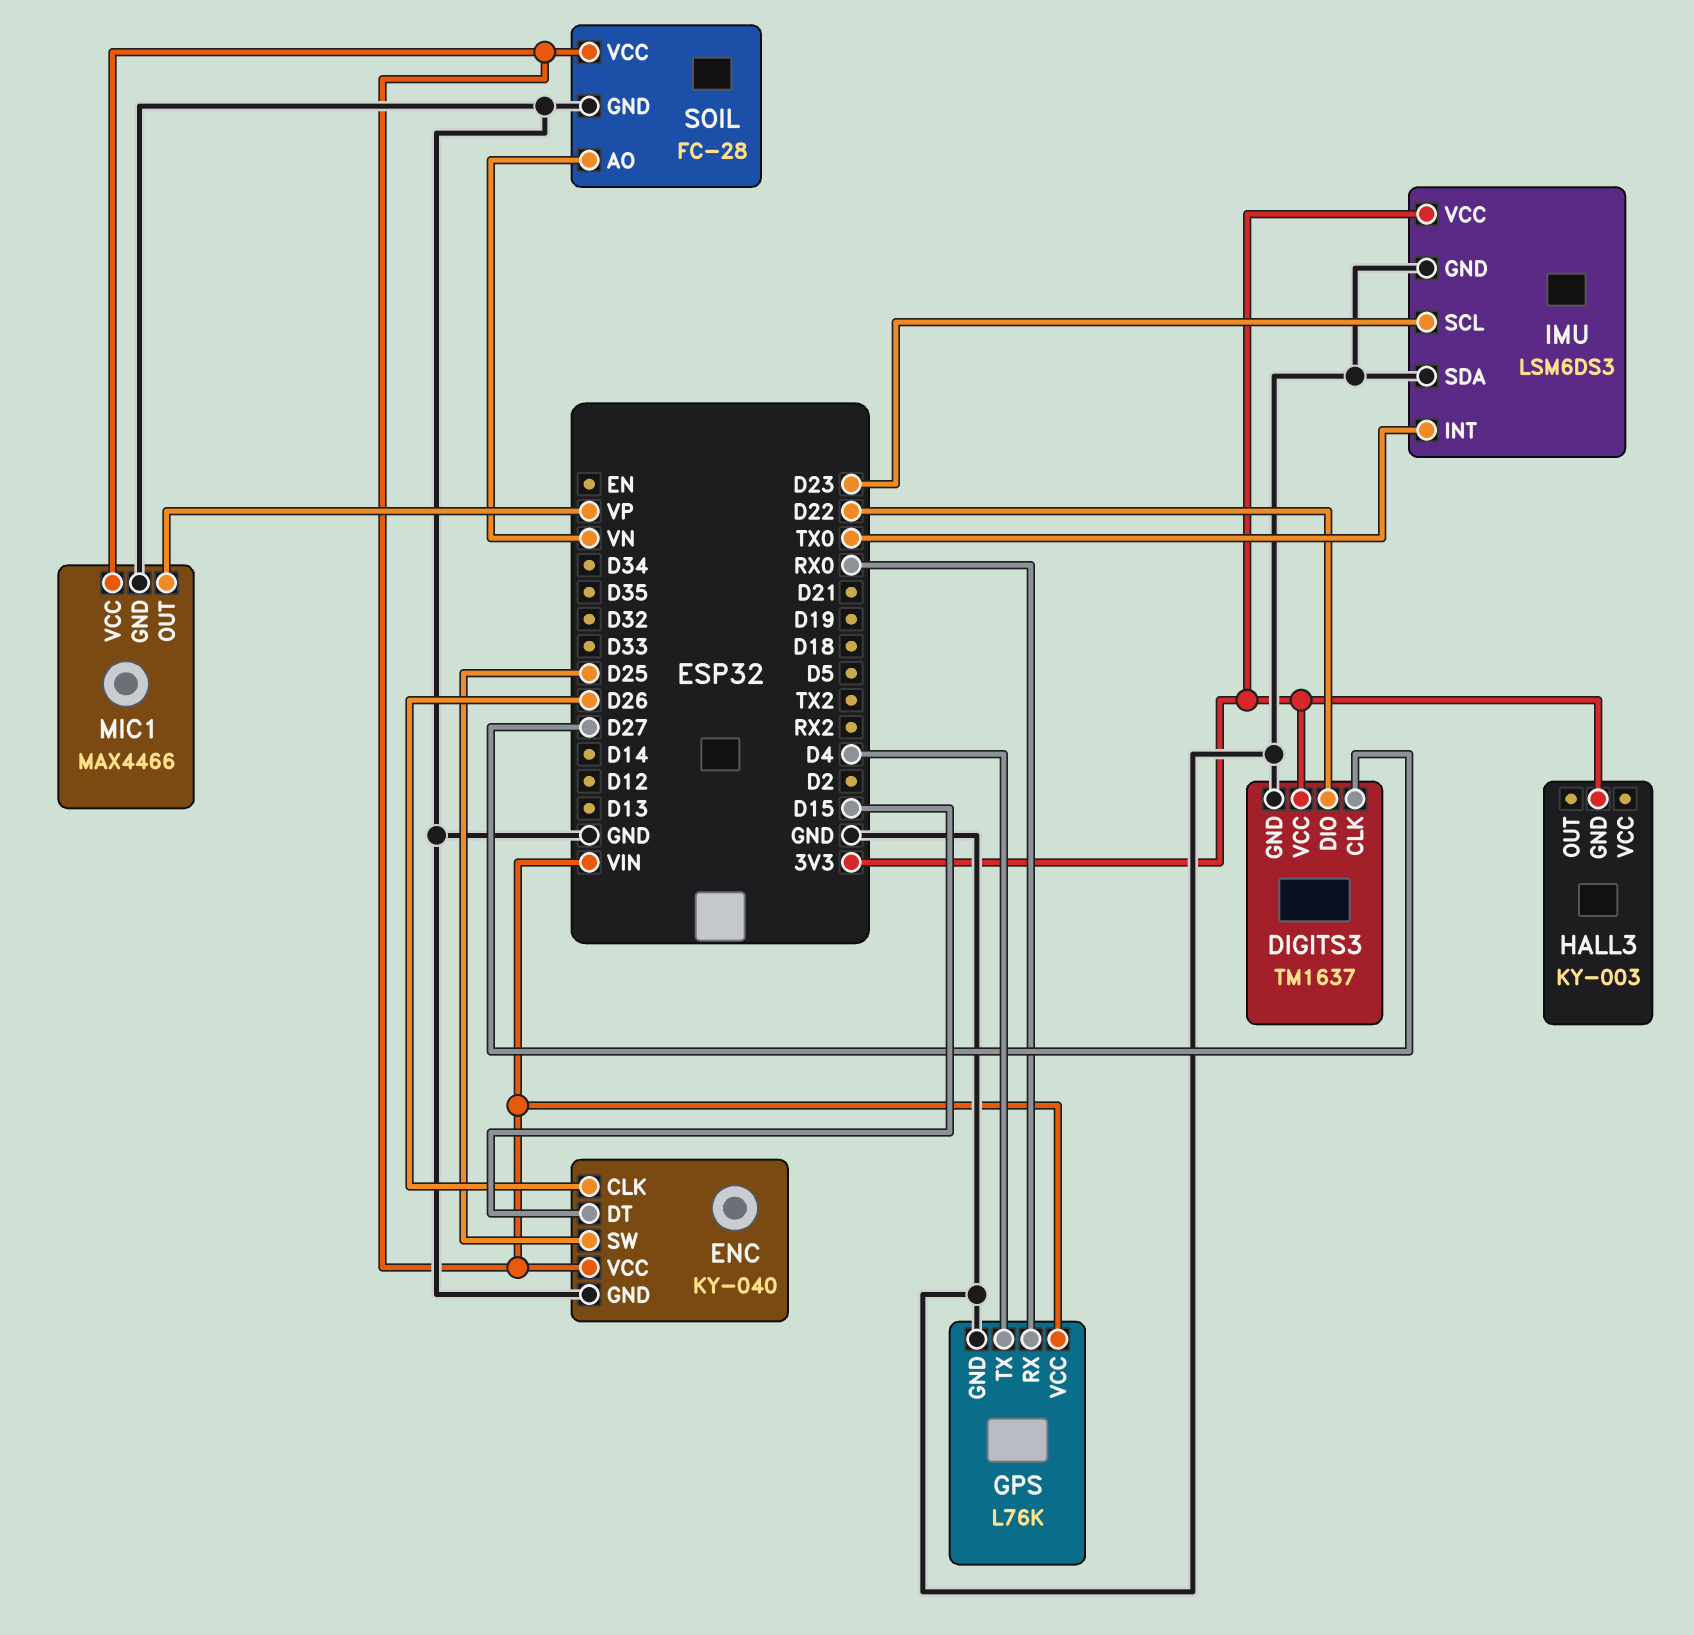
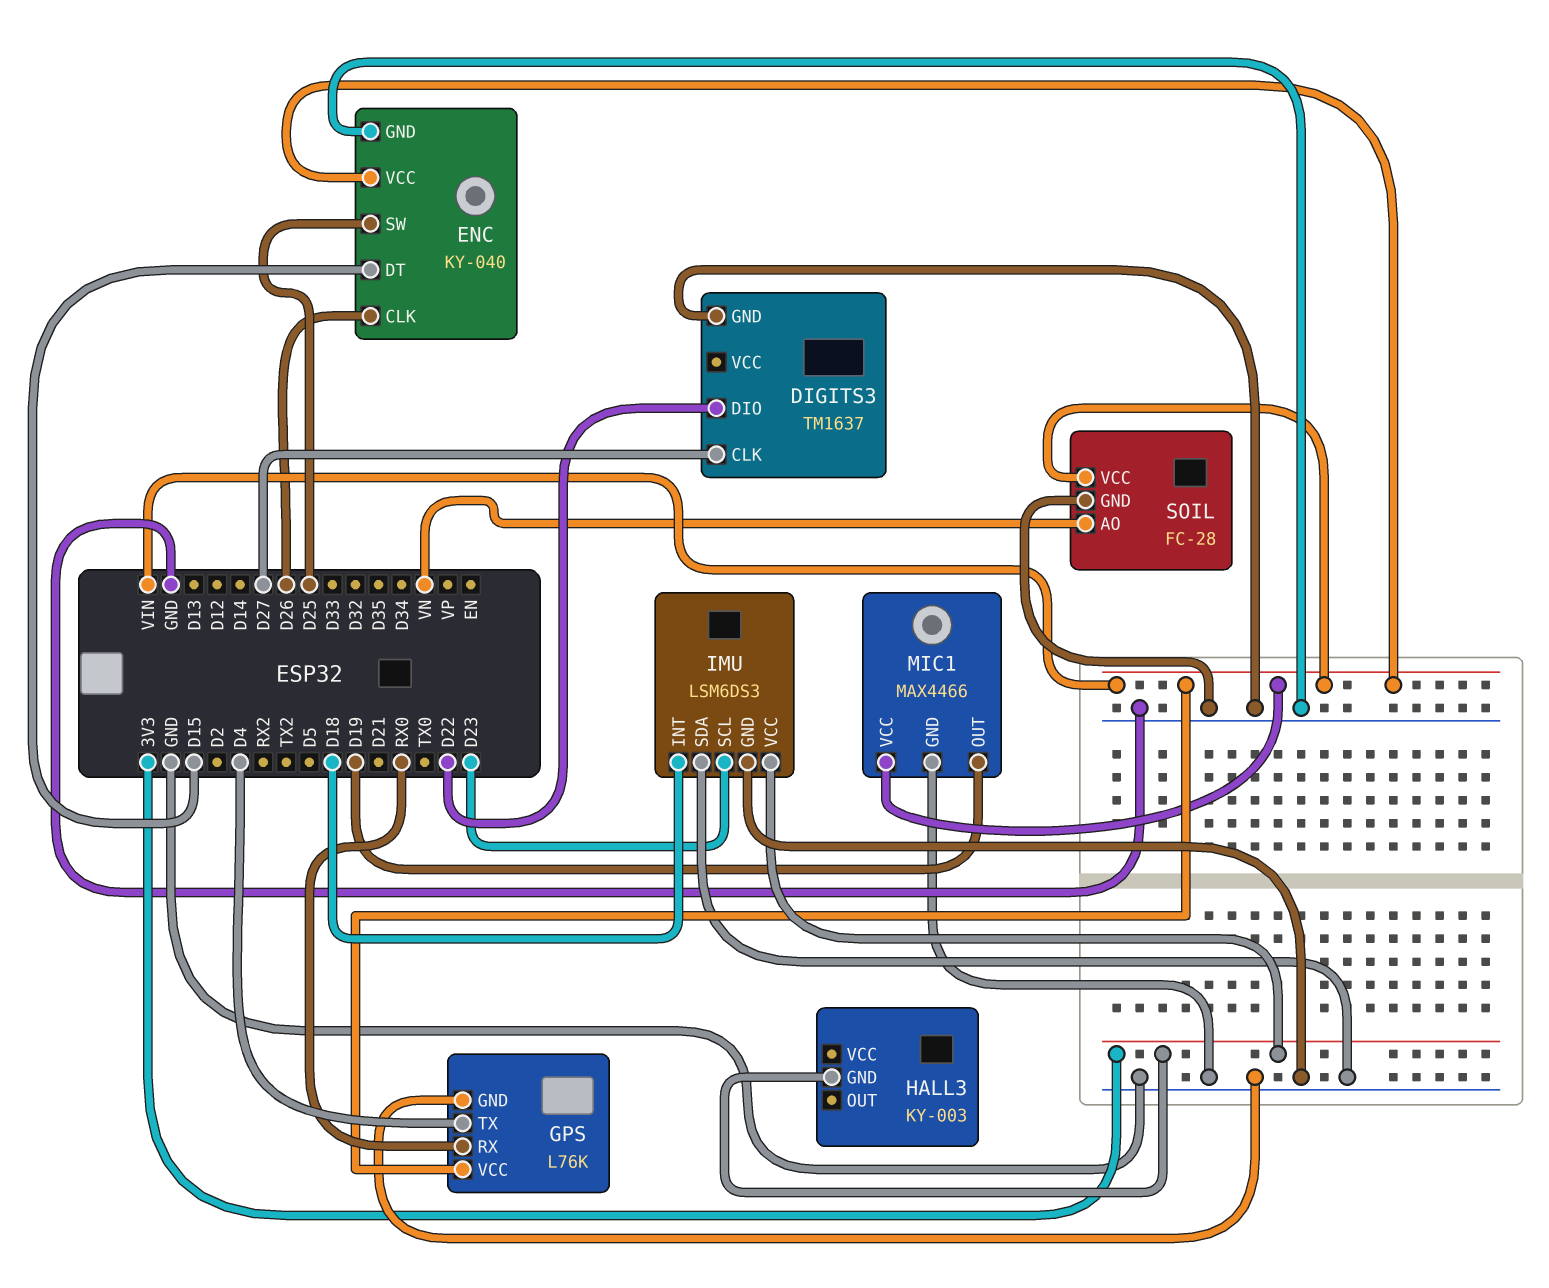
DIGITS3 pin VCC: 3V3 -> none
IMU pin INT: TX0 -> D18
MIC1 pin OUT: VP -> D19

